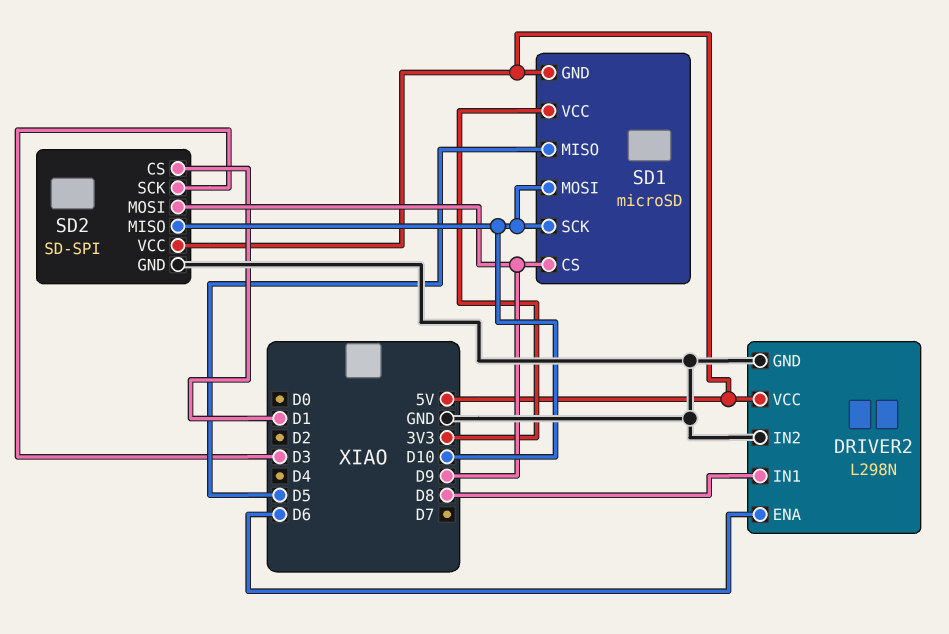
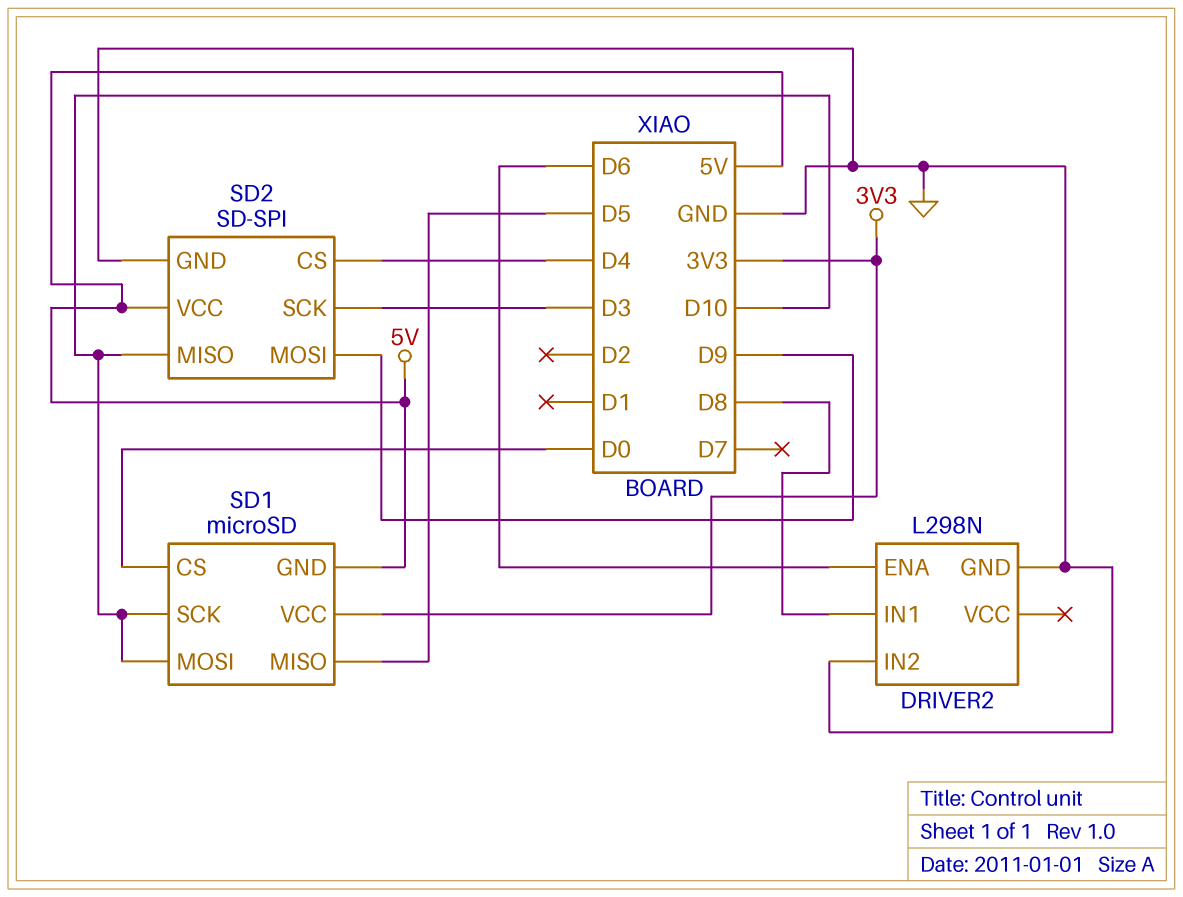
DRIVER2 pin VCC: 5V -> none
SD1 pin CS: D9 -> D0
SD2 pin CS: D1 -> D4

